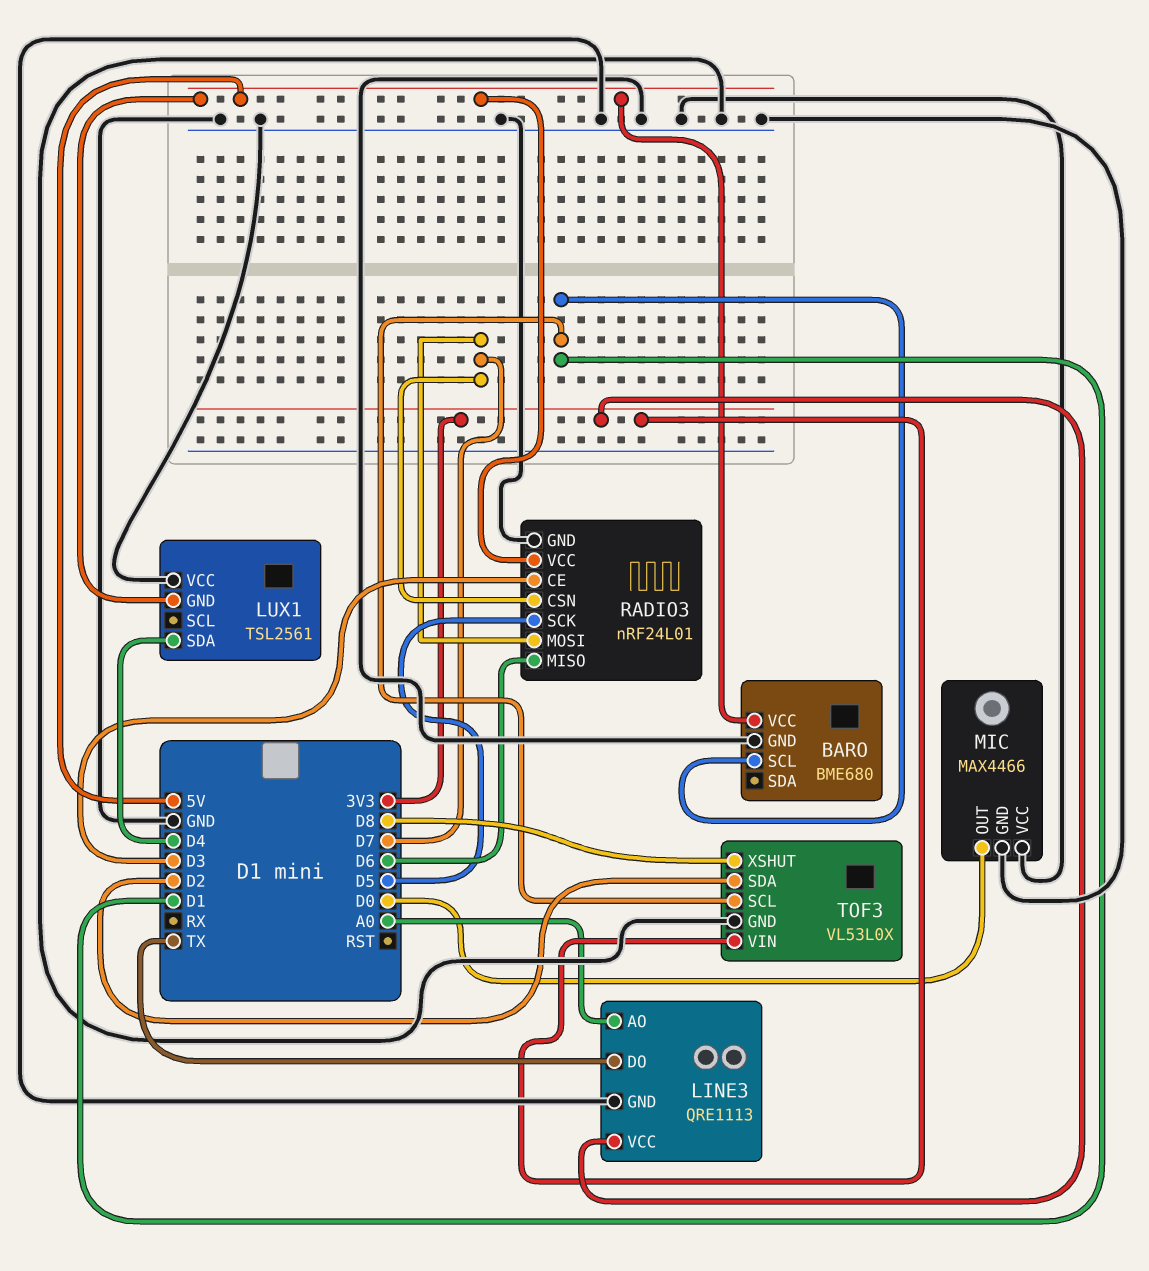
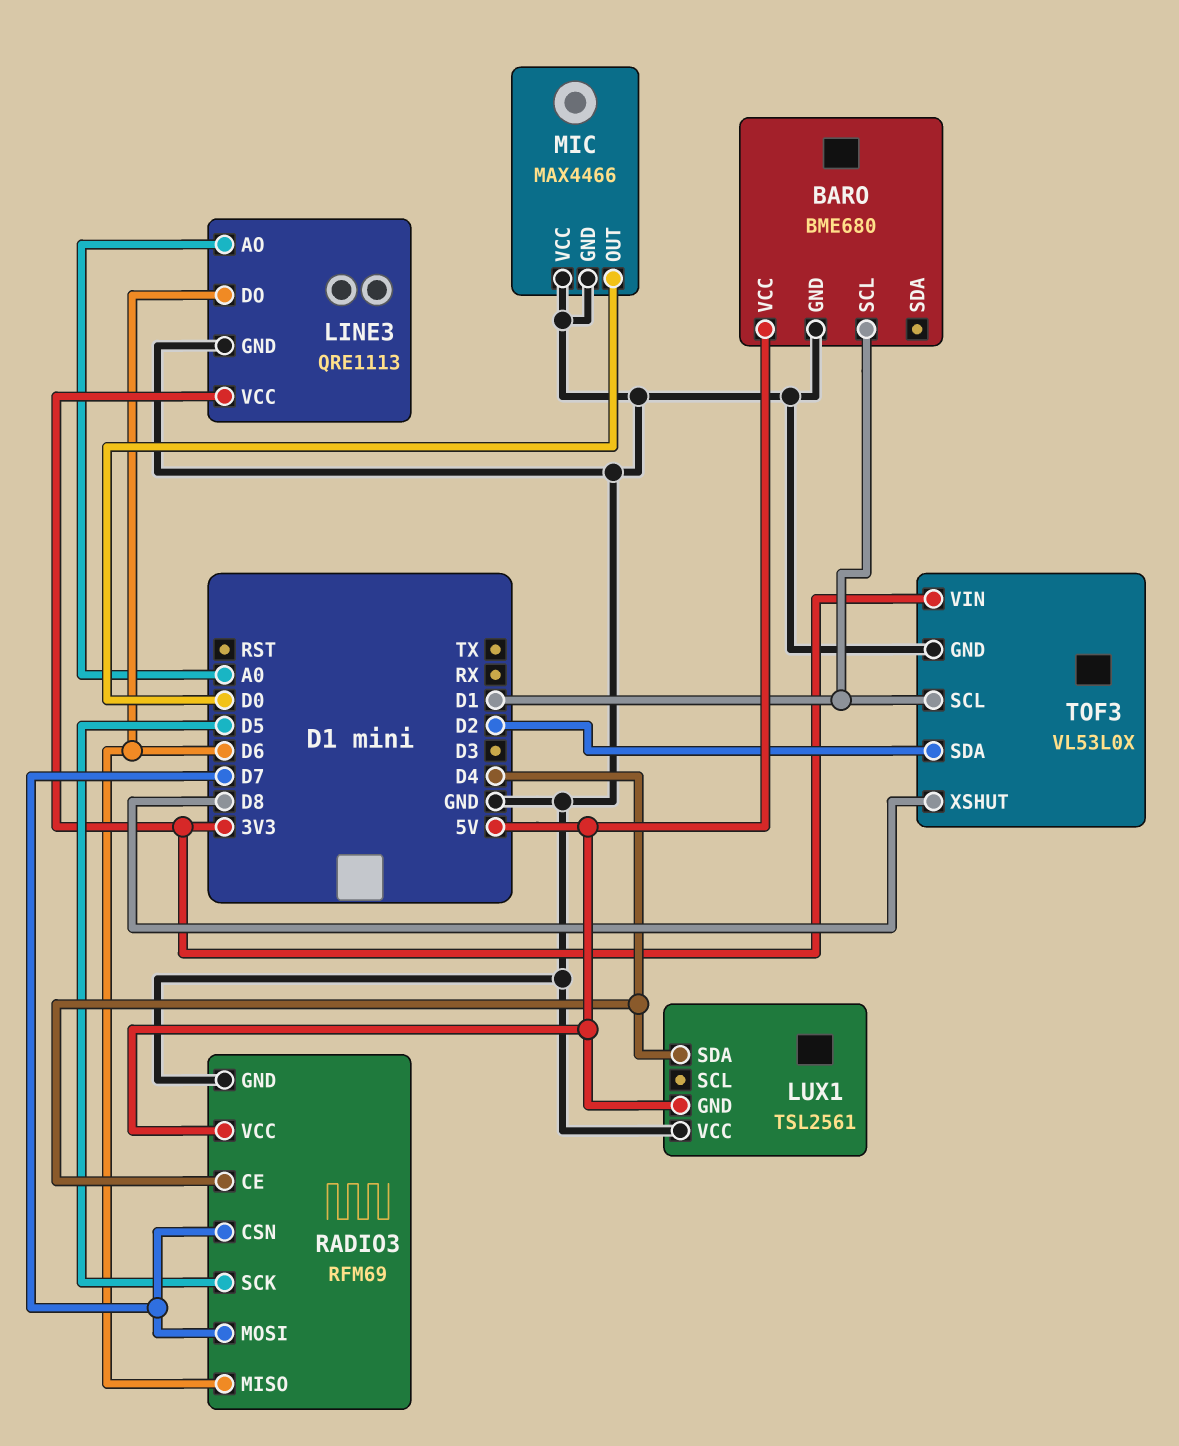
LINE3 pin DO: TX -> D6
RADIO3: nRF24L01 -> RFM69
RADIO3 pin CE: D3 -> D4

